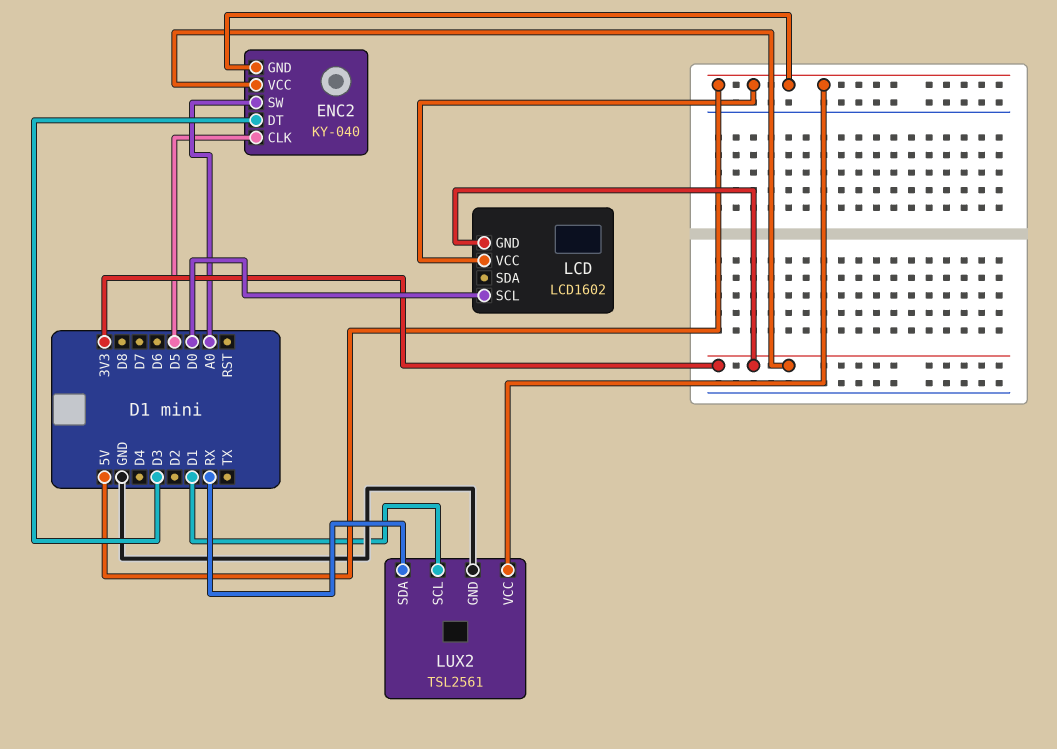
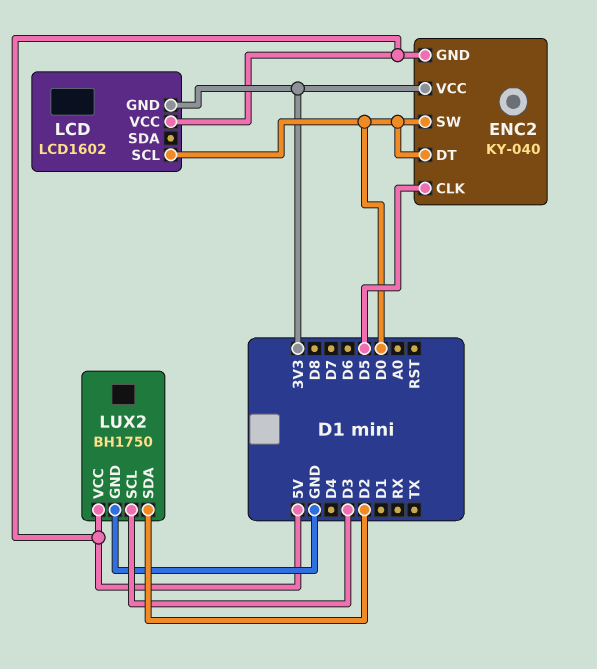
ENC2 pin DT: D3 -> D0
ENC2 pin SW: A0 -> D0
LUX2: TSL2561 -> BH1750
LUX2 pin SCL: D1 -> D3
LUX2 pin SDA: RX -> D2

